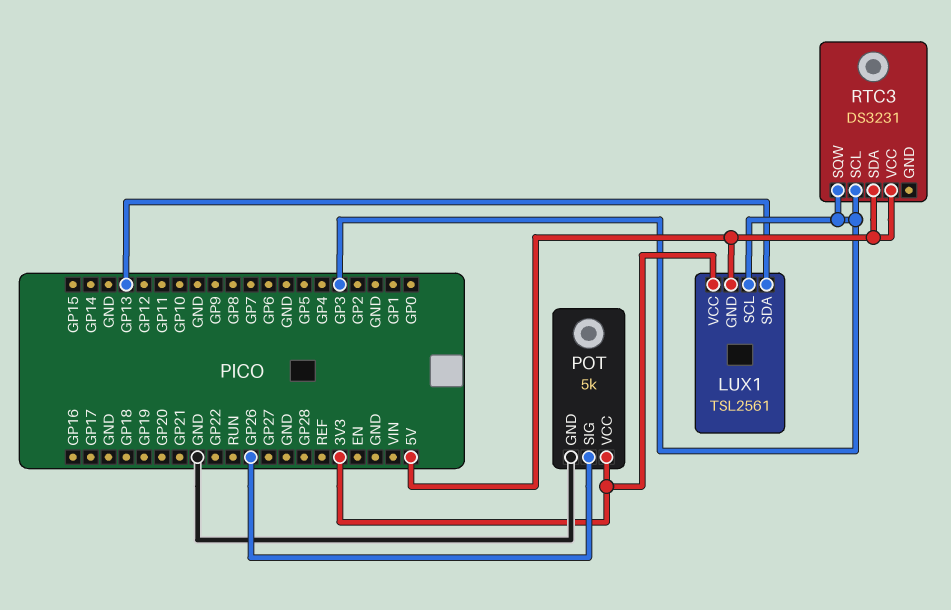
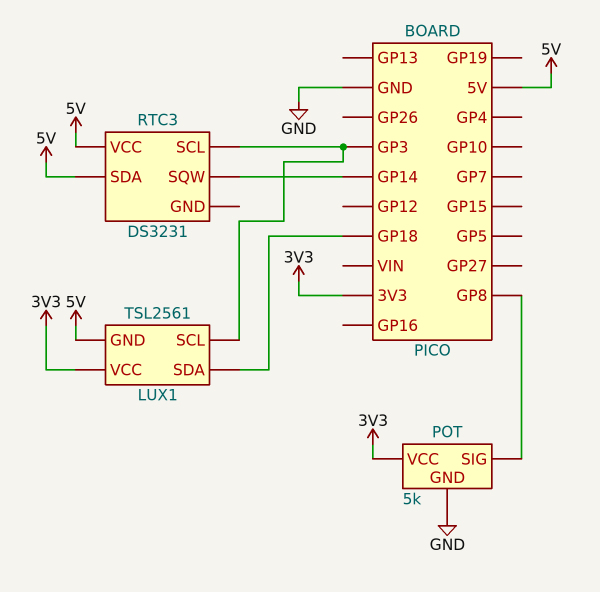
LUX1 pin SDA: GP13 -> GP18
POT pin SIG: GP26 -> GP8
RTC3 pin SQW: GP3 -> GP14

